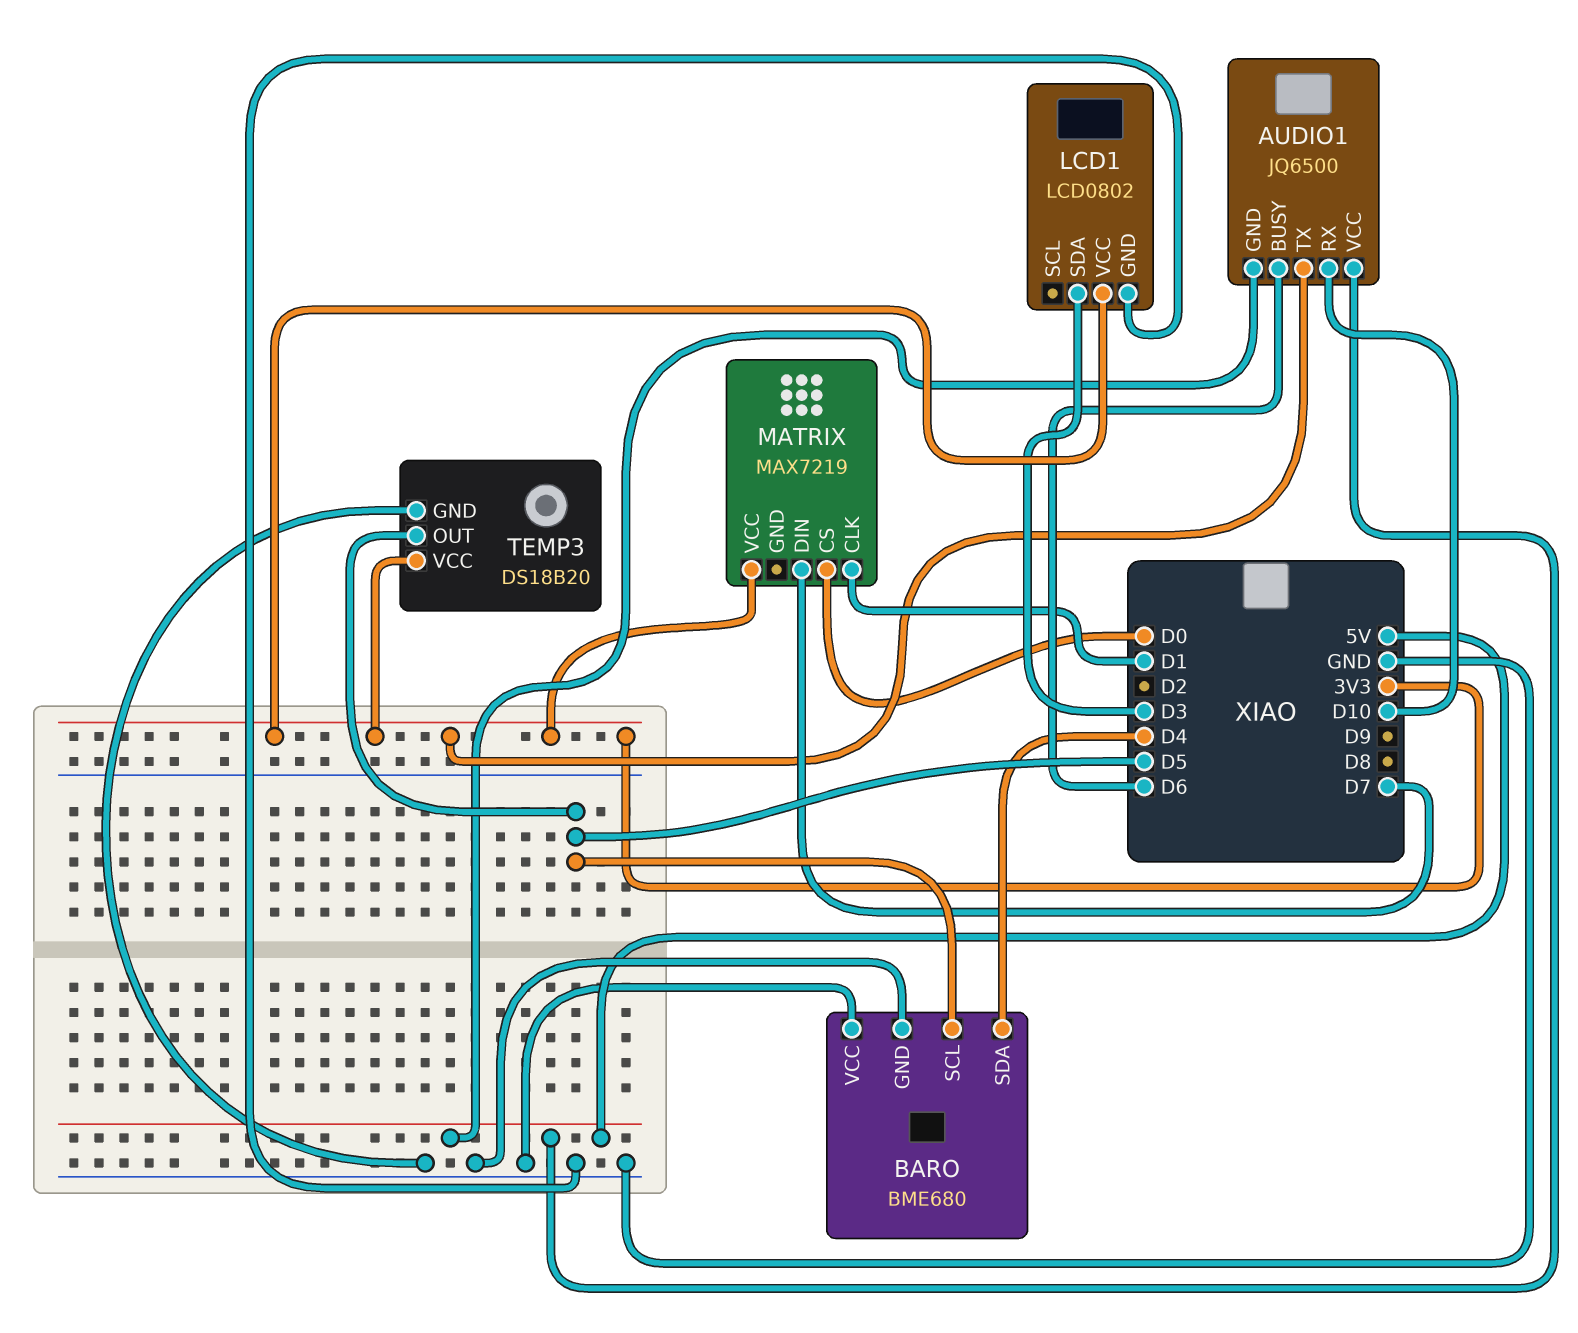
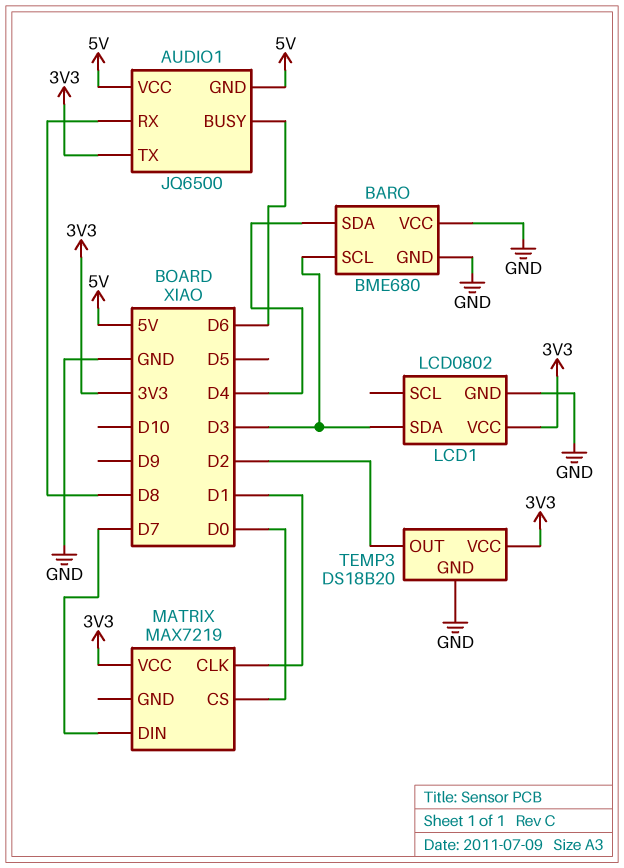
AUDIO1 pin RX: D10 -> D8
BARO pin SCL: D5 -> D3
TEMP3 pin OUT: D5 -> D2

